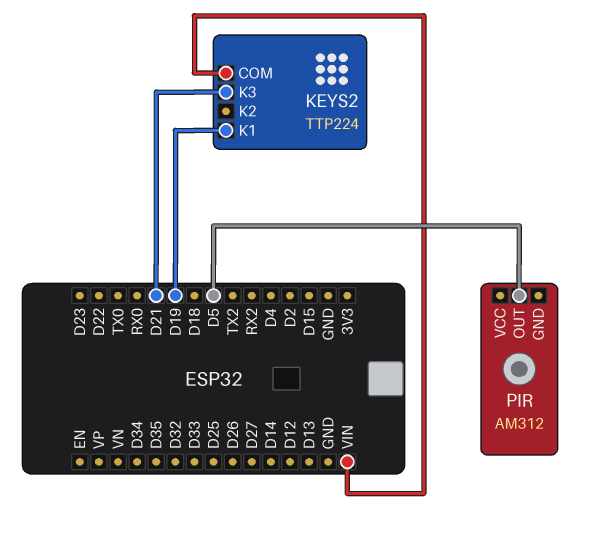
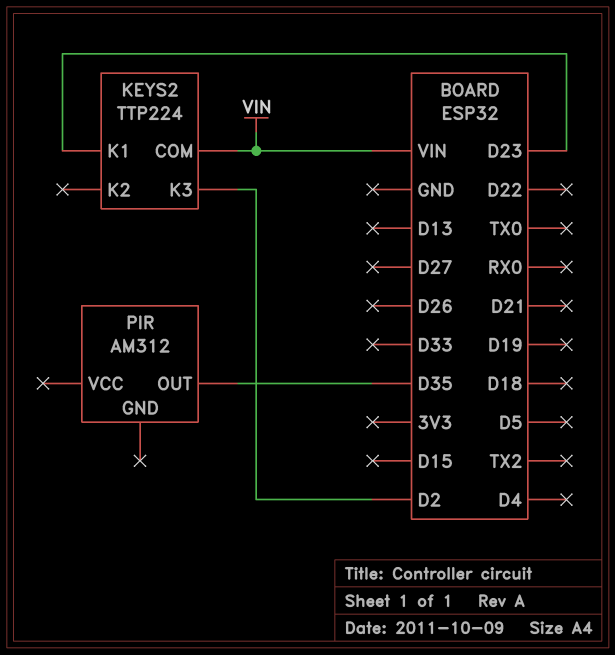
KEYS2 pin K1: D19 -> D23
KEYS2 pin K3: D21 -> D2
PIR pin OUT: D5 -> D35

